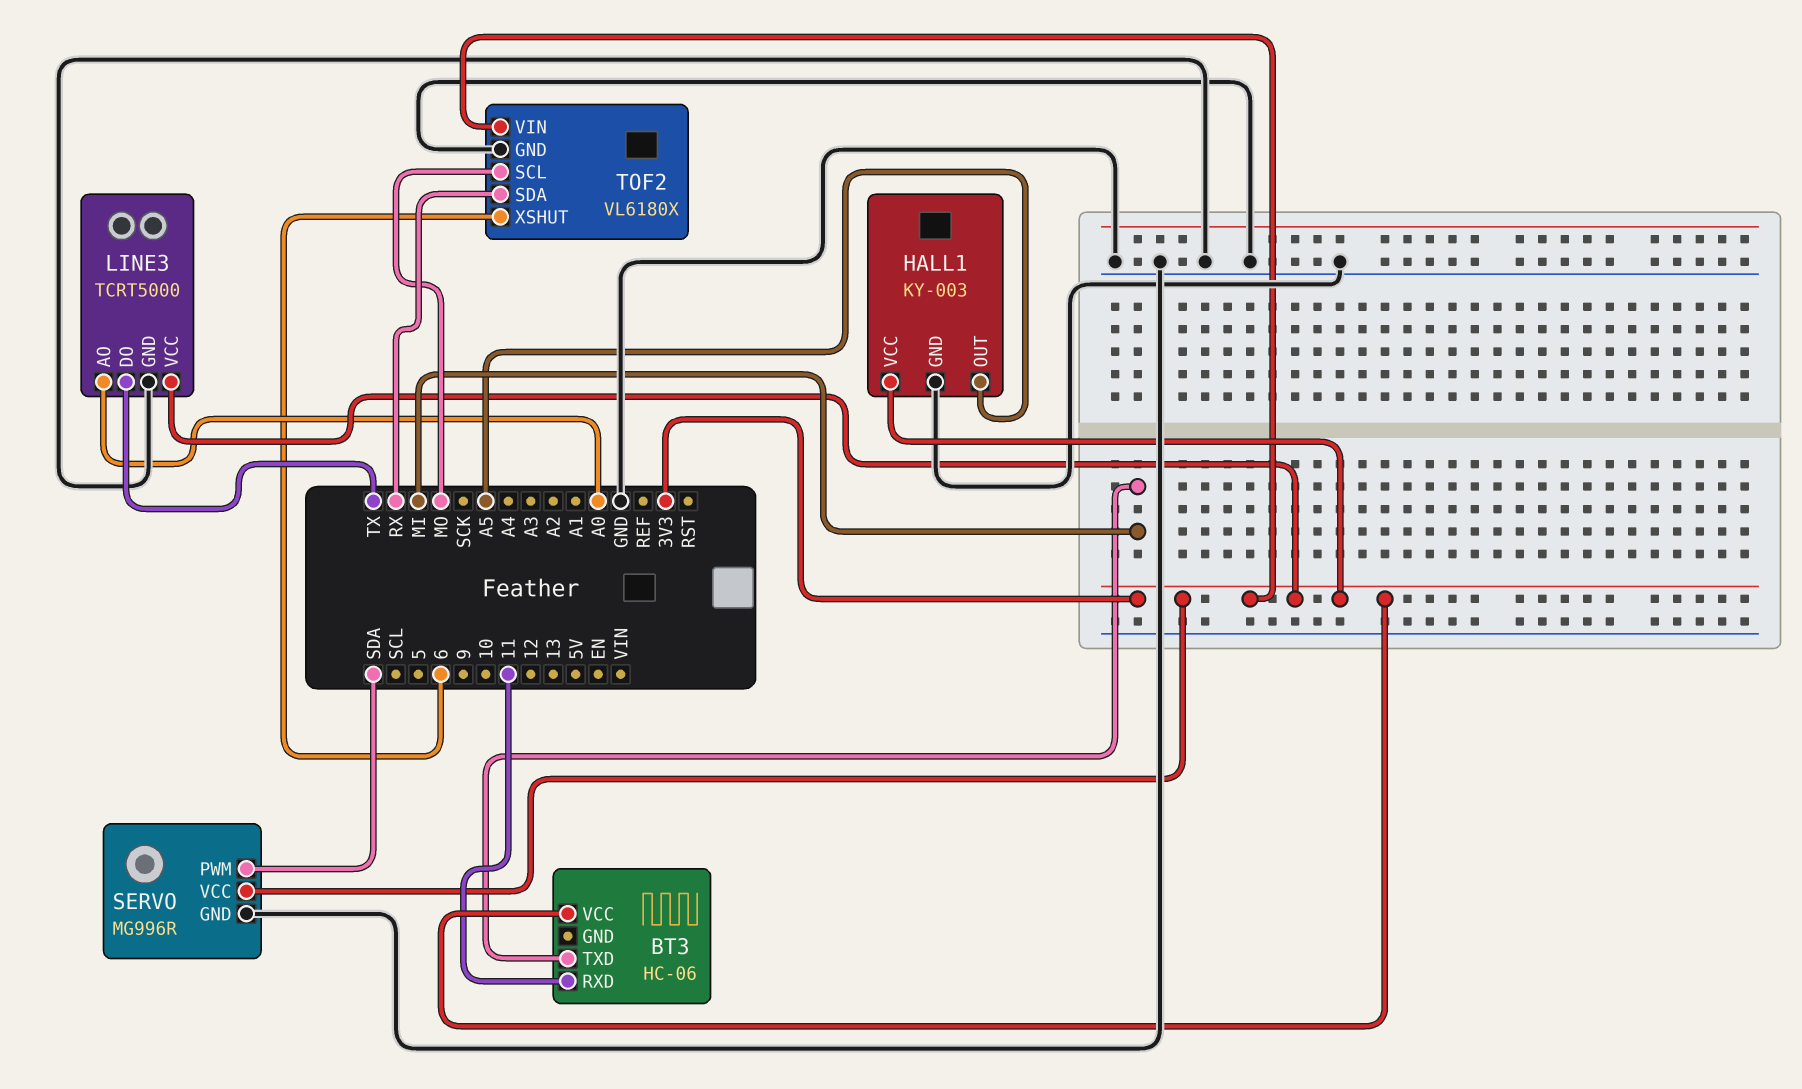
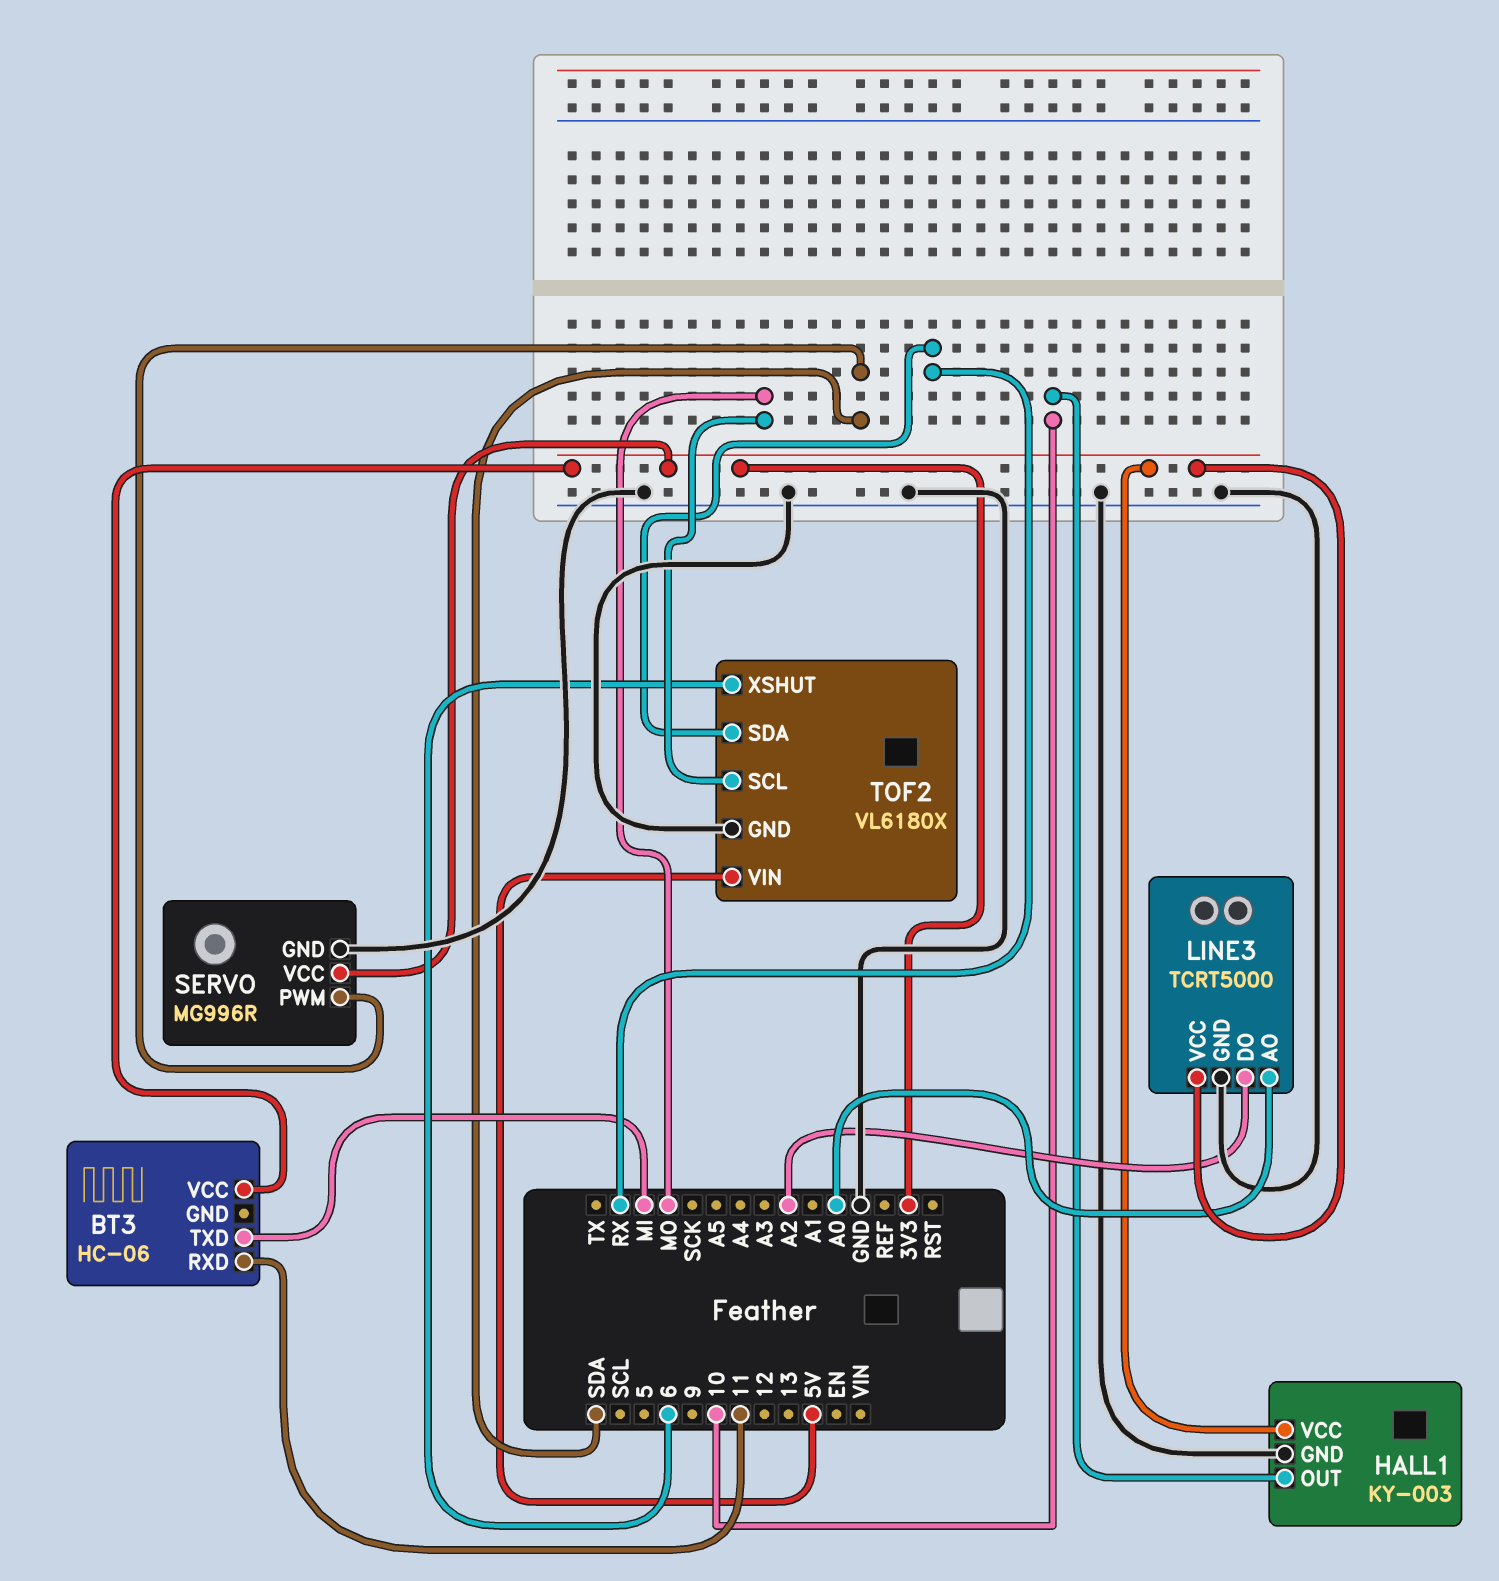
HALL1 pin OUT: A5 -> 10
LINE3 pin DO: TX -> A2
TOF2 pin VIN: 3V3 -> 5V

